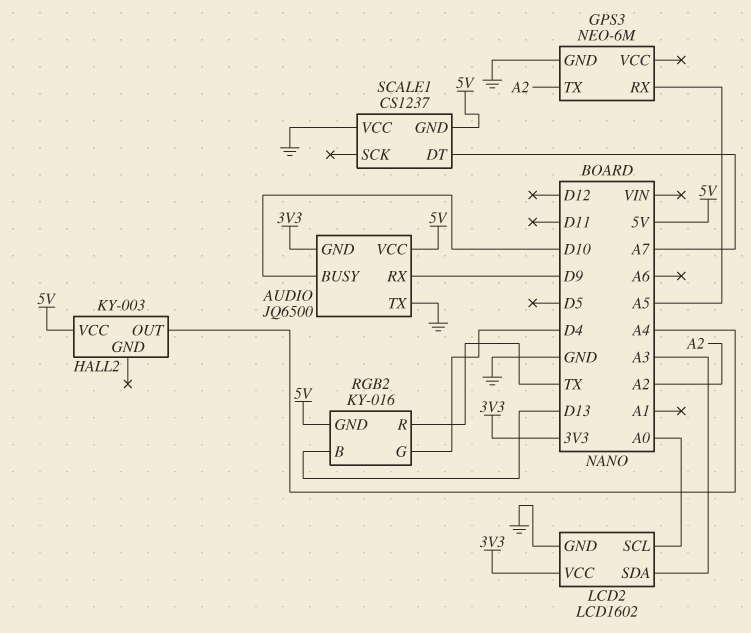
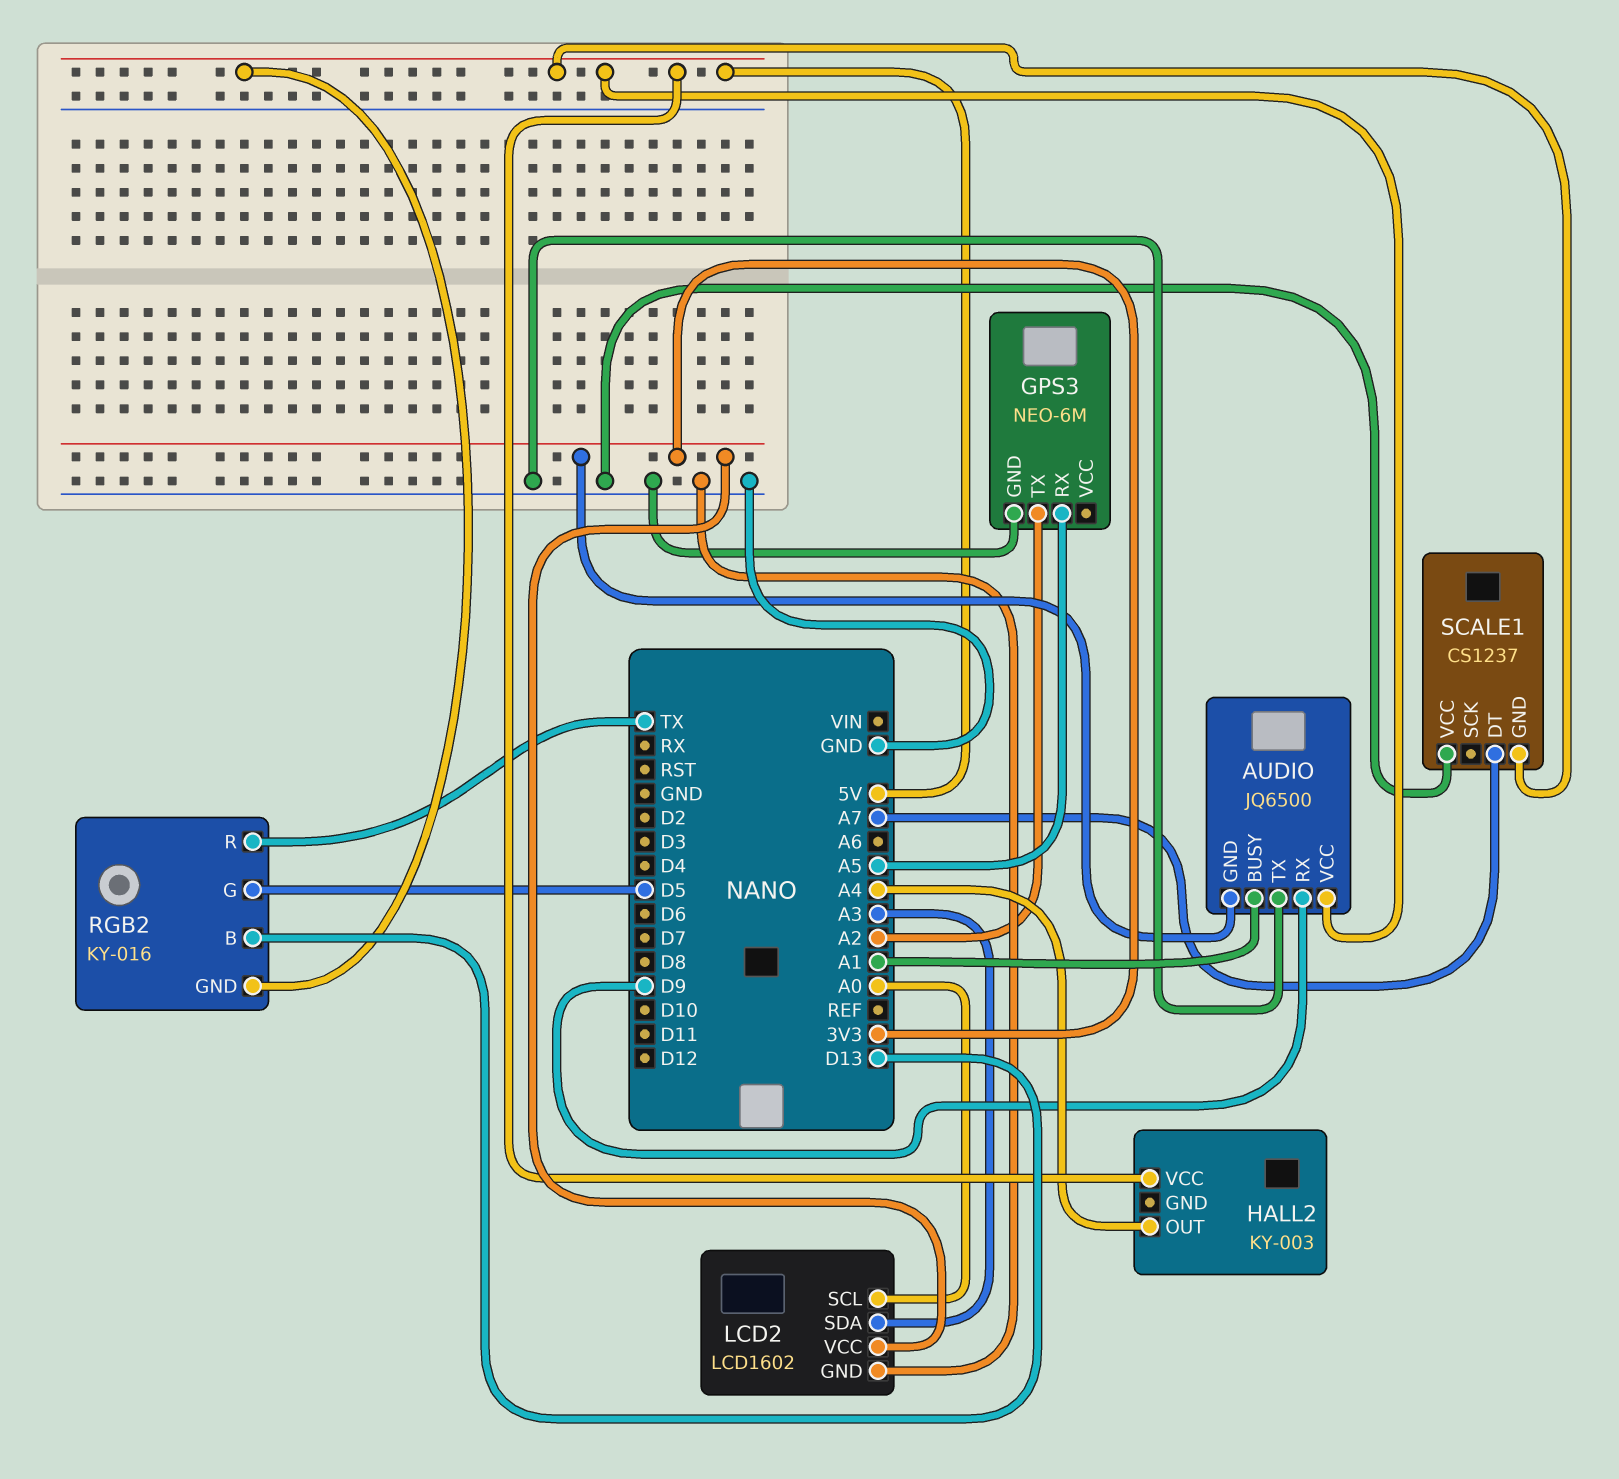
AUDIO pin BUSY: D10 -> A1
RGB2 pin G: D4 -> D5

